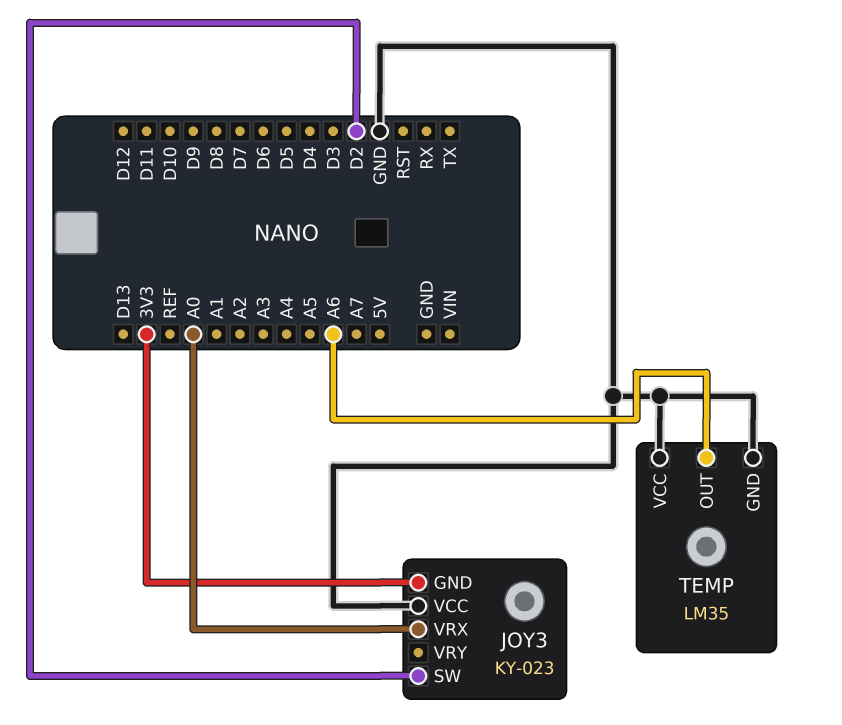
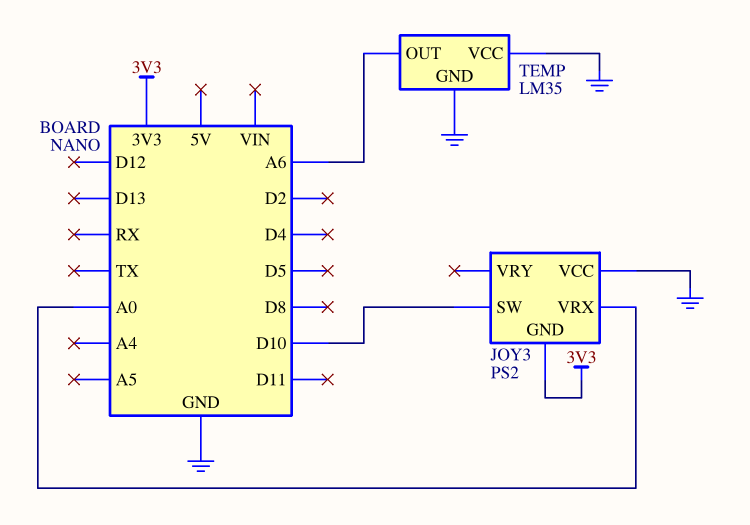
JOY3: KY-023 -> PS2
JOY3 pin SW: D2 -> D10

